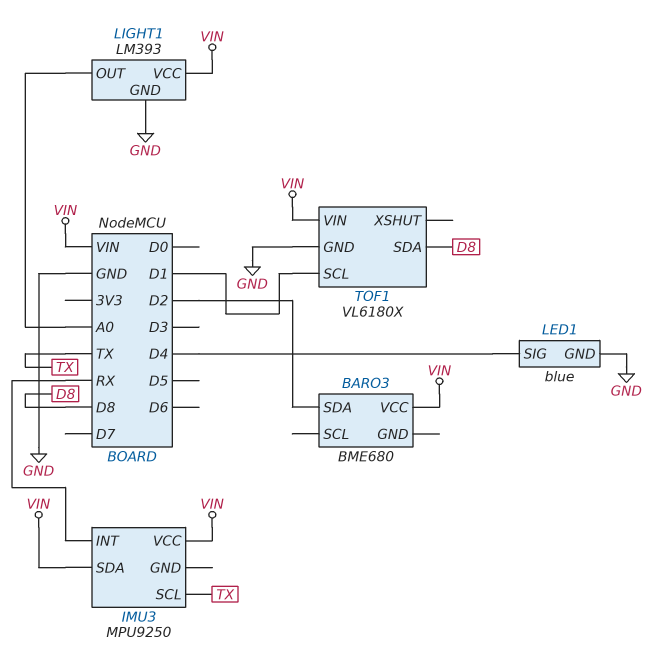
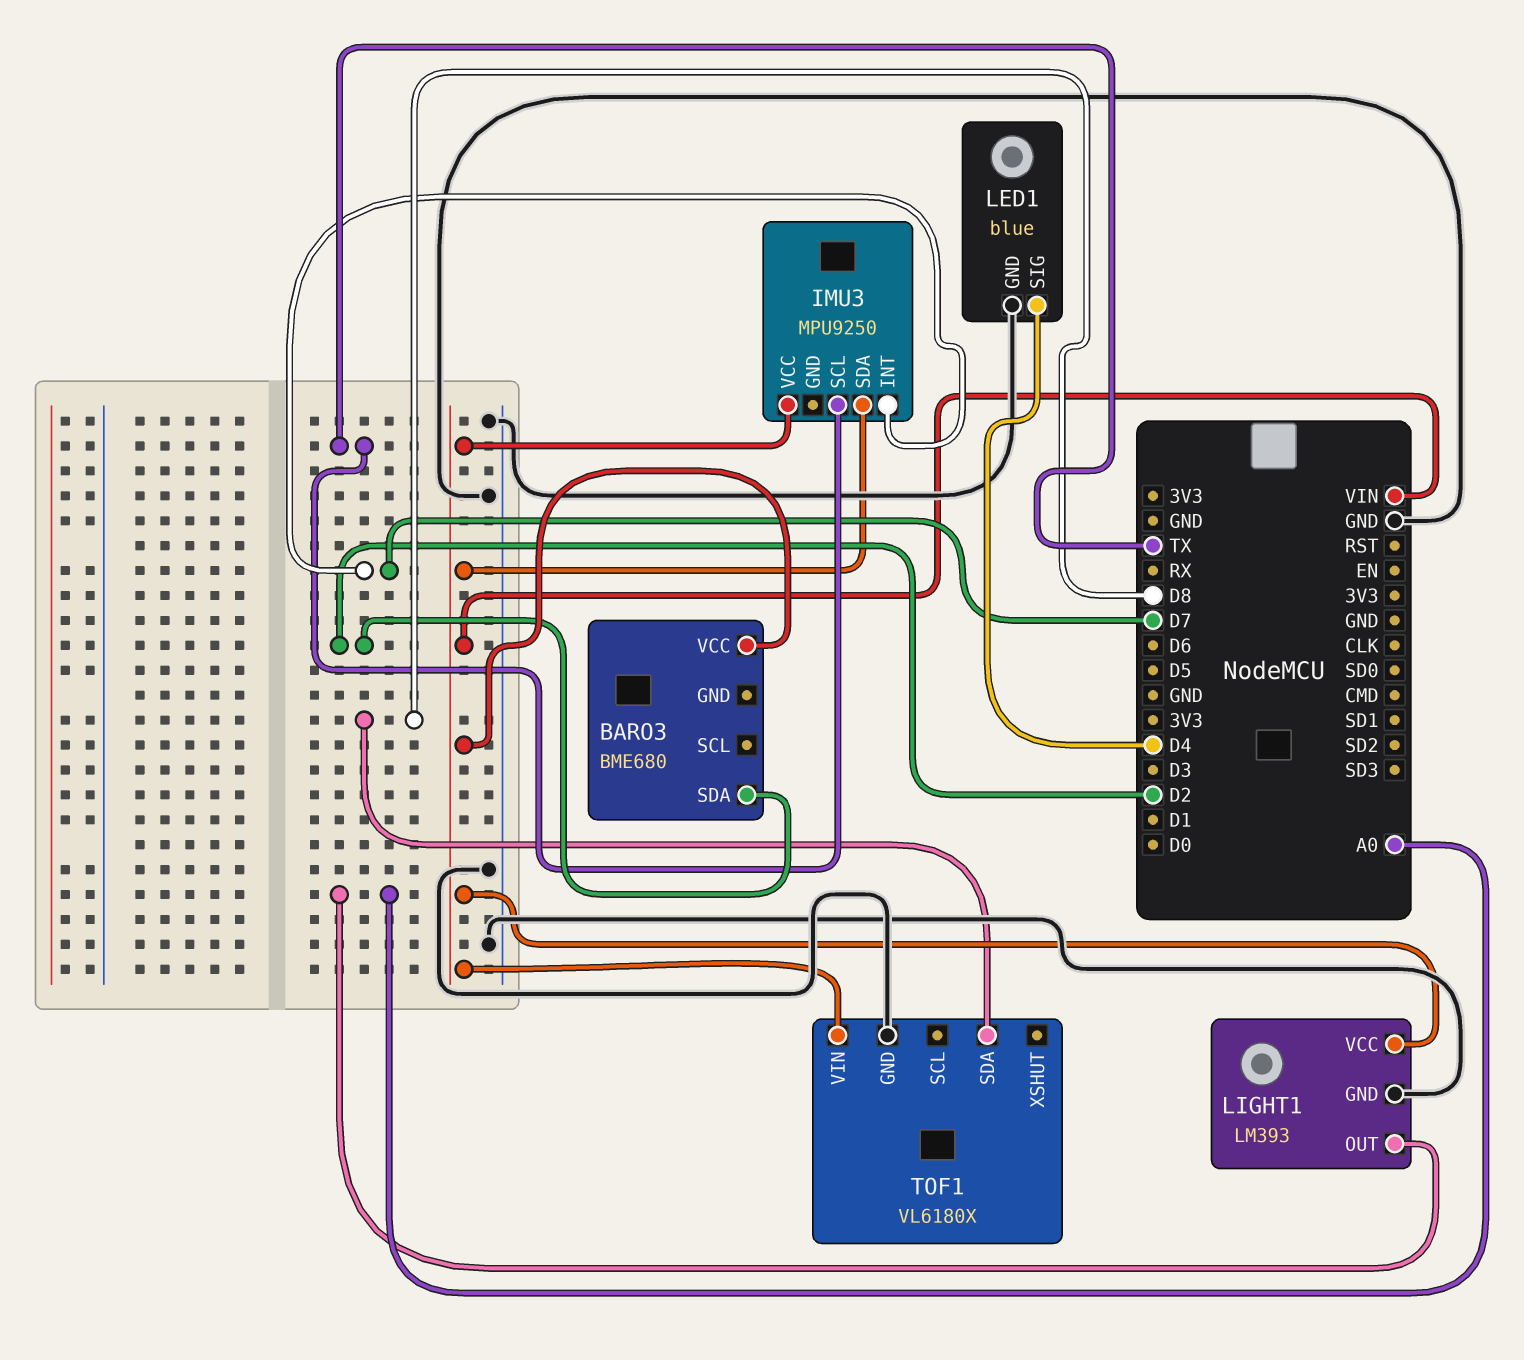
IMU3 pin INT: RX -> D7
TOF1 pin SCL: D1 -> none

